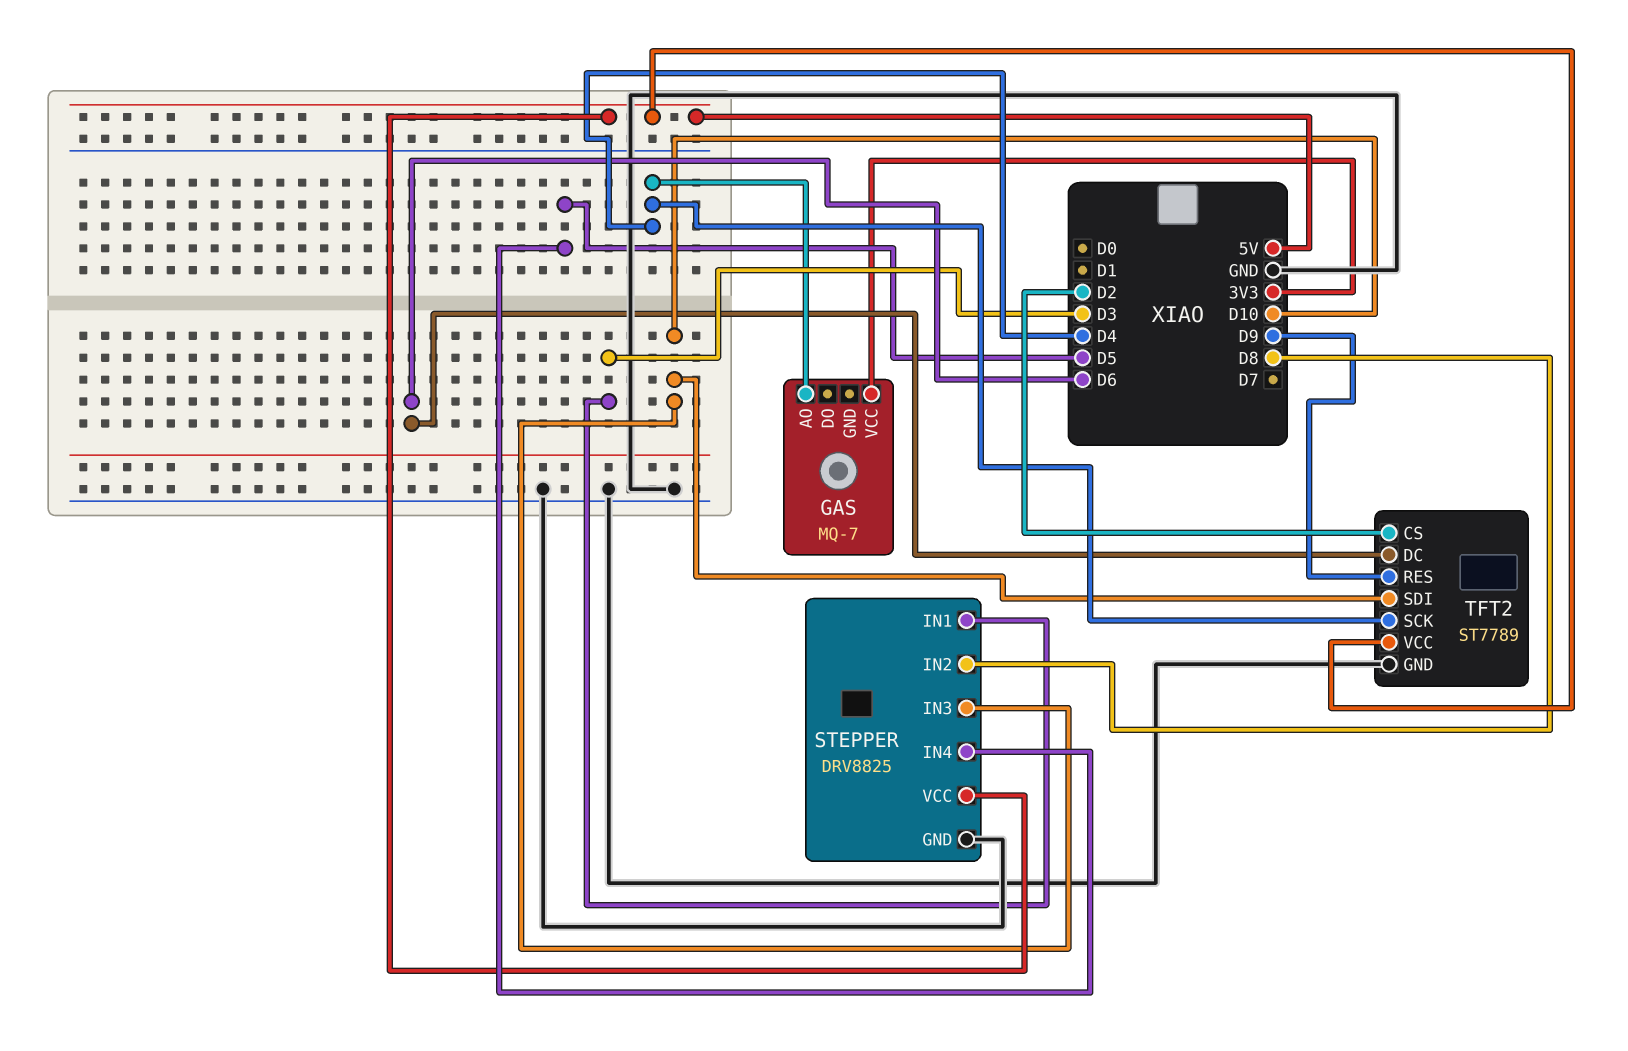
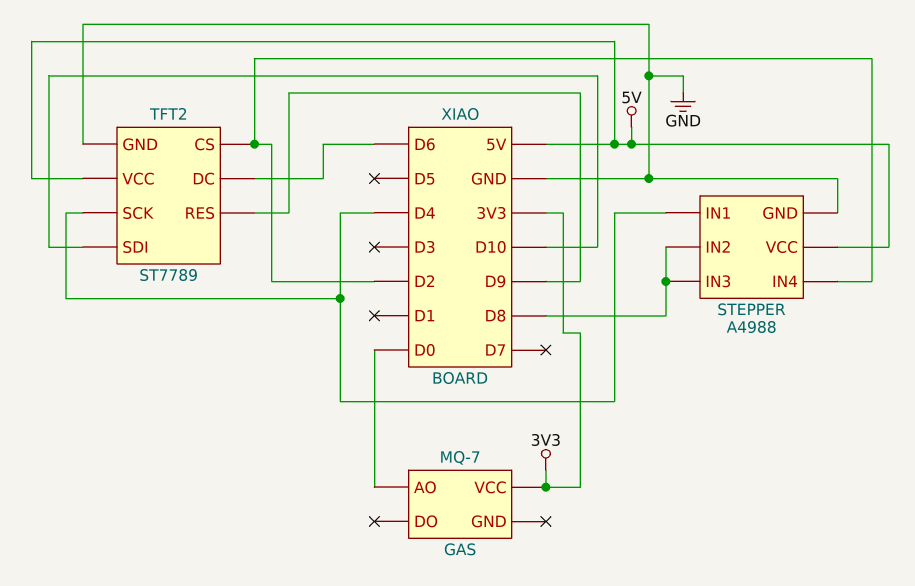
GAS pin AO: D4 -> D0
STEPPER: DRV8825 -> A4988
STEPPER pin IN1: D3 -> D4
STEPPER pin IN3: D10 -> D8
STEPPER pin IN4: D5 -> D2

